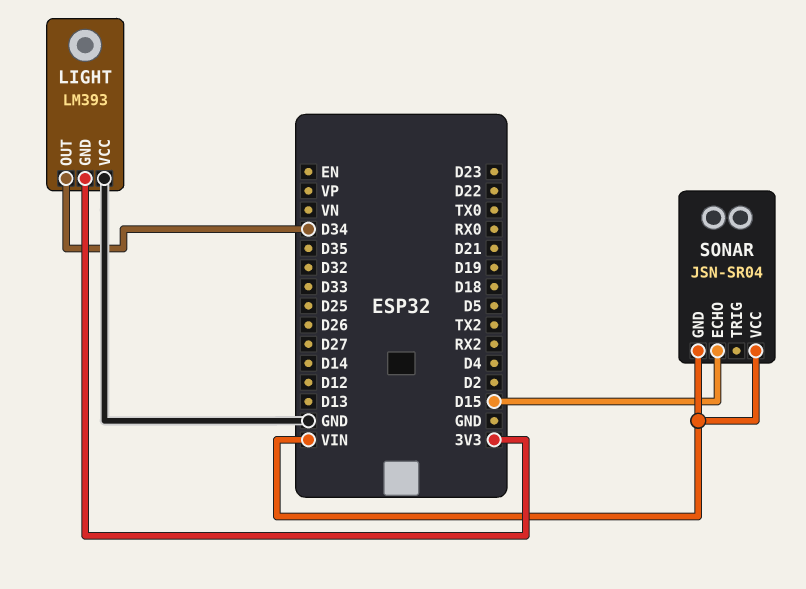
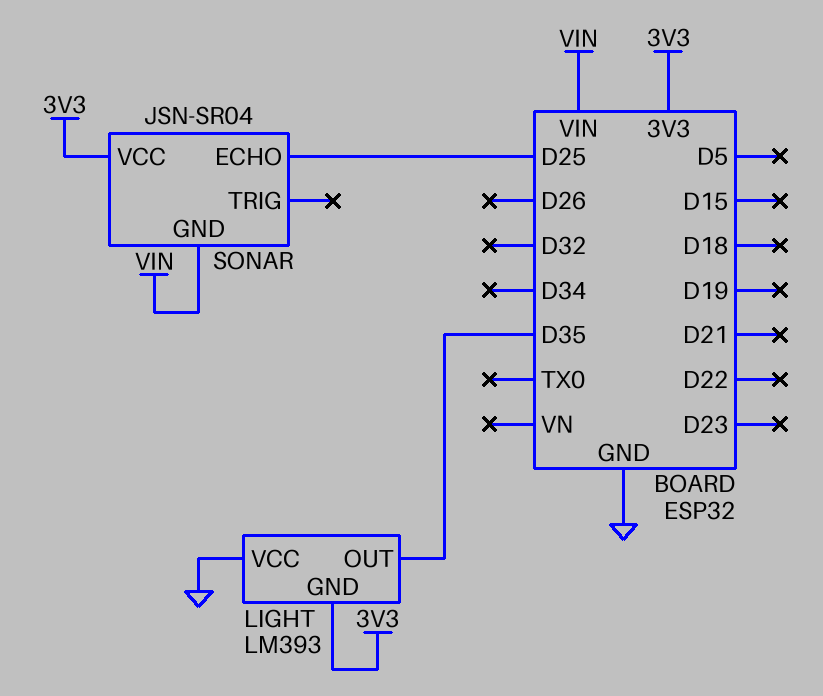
LIGHT pin OUT: D34 -> D35
SONAR pin ECHO: D15 -> D25
SONAR pin VCC: VIN -> 3V3

